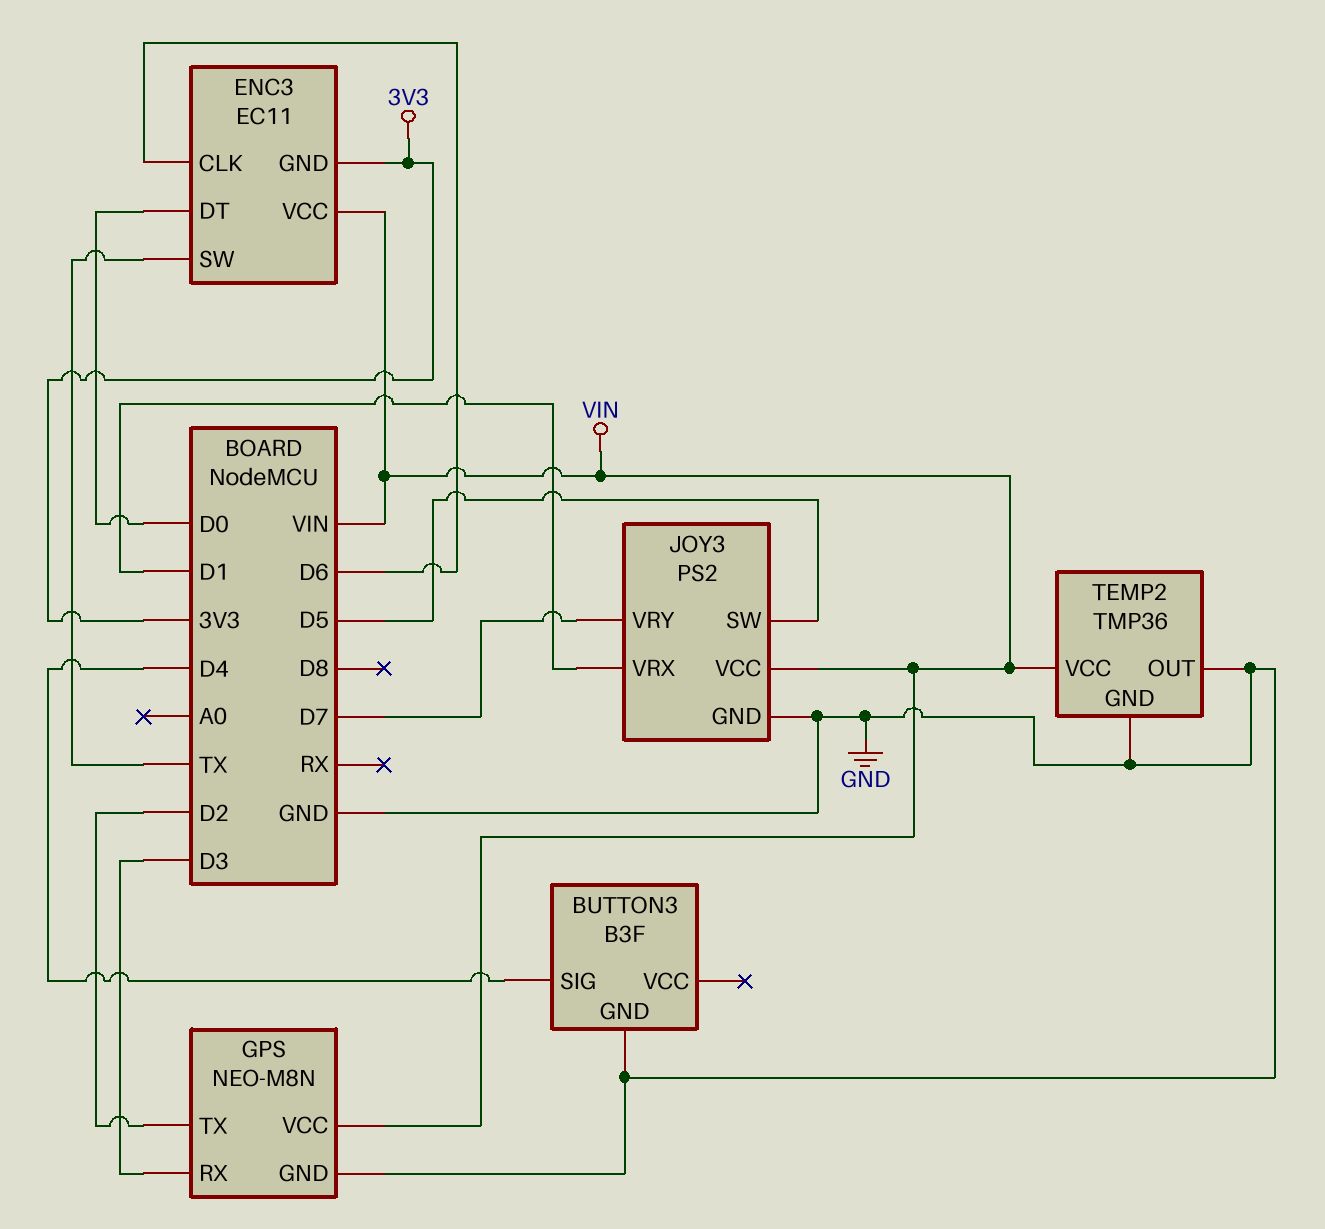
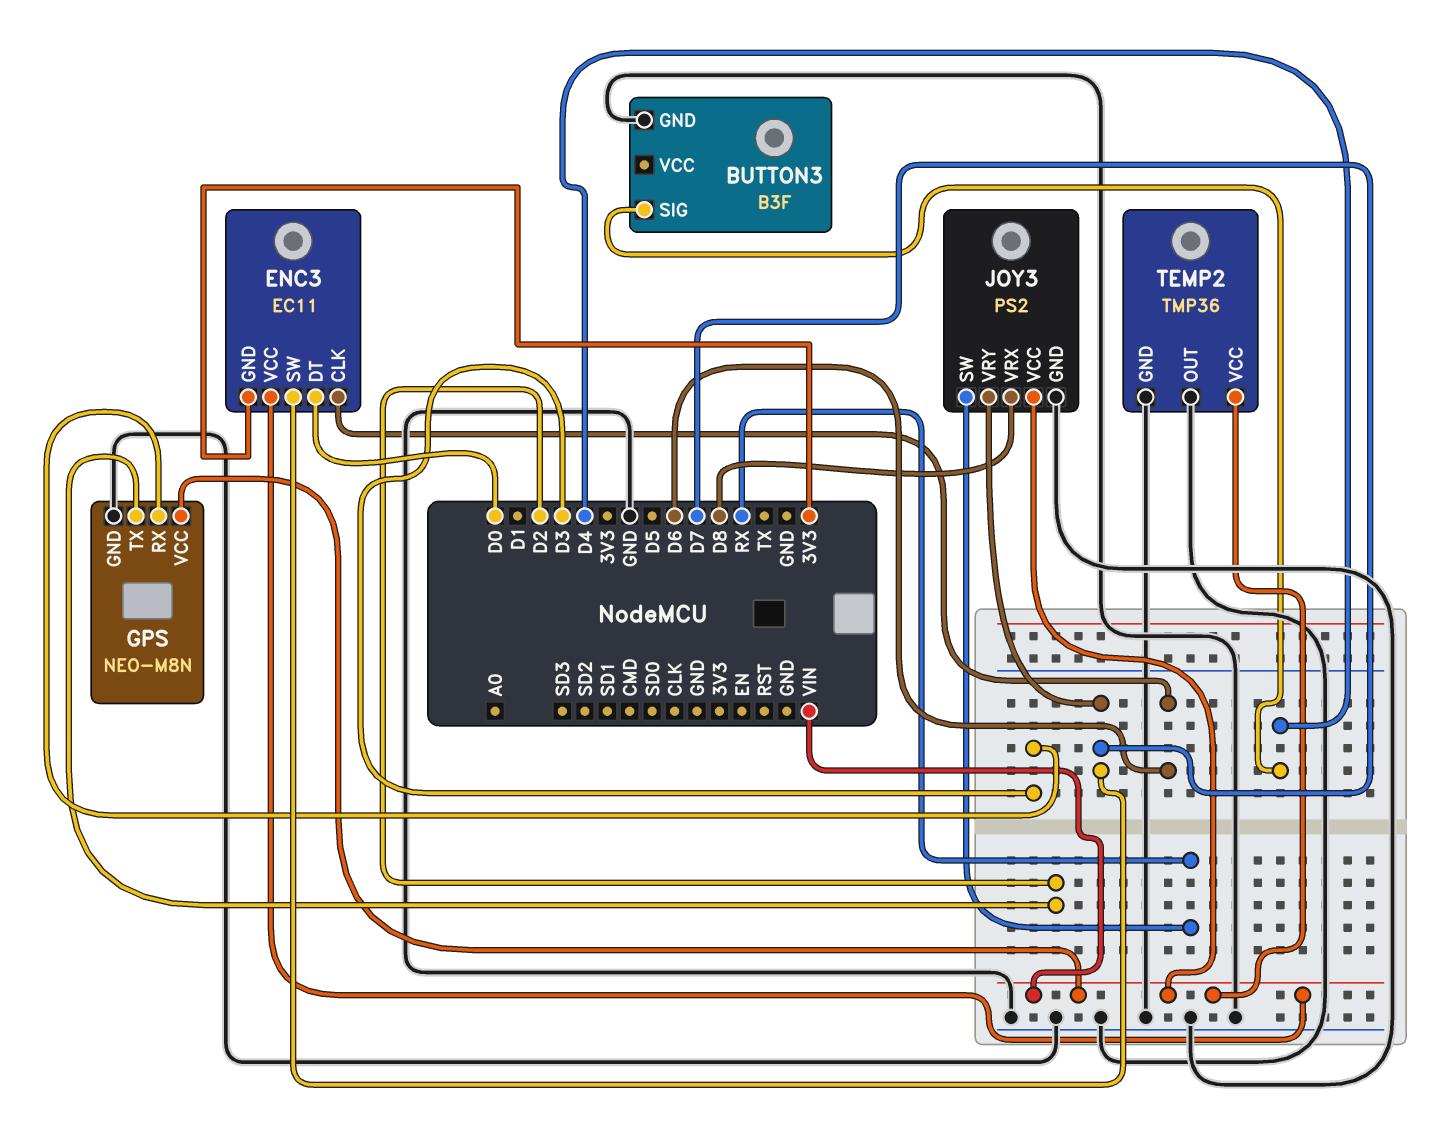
ENC3 pin SW: TX -> D7
JOY3 pin SW: D5 -> RX
JOY3 pin VRX: D1 -> D8

